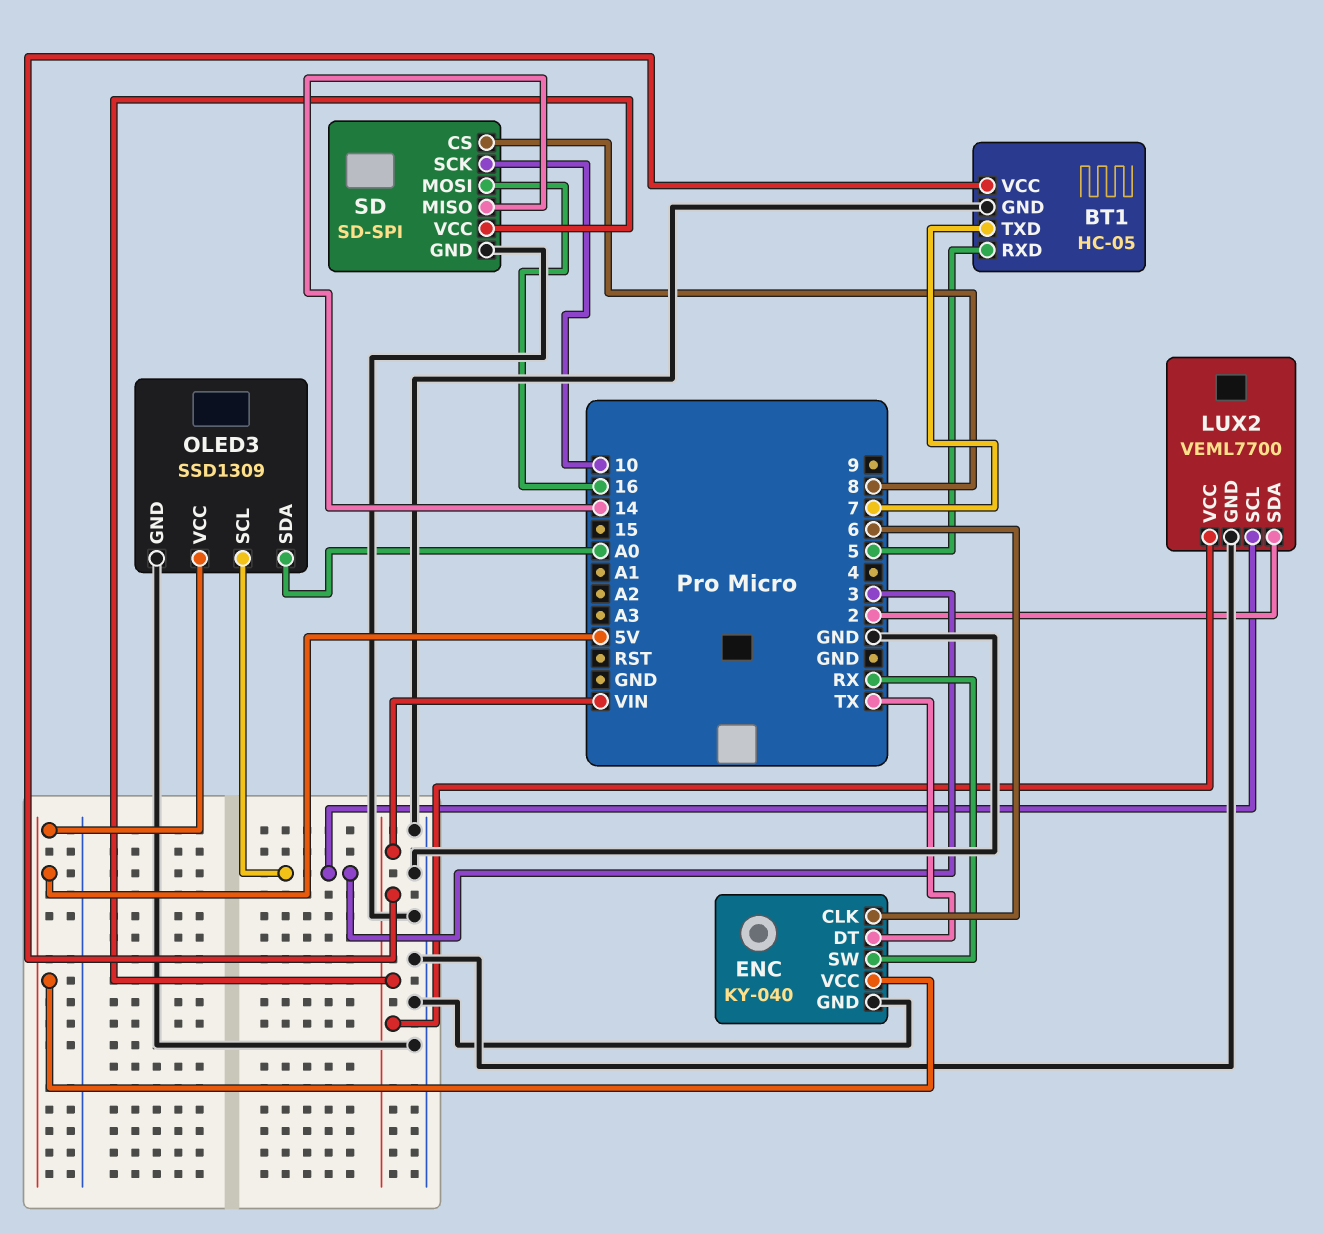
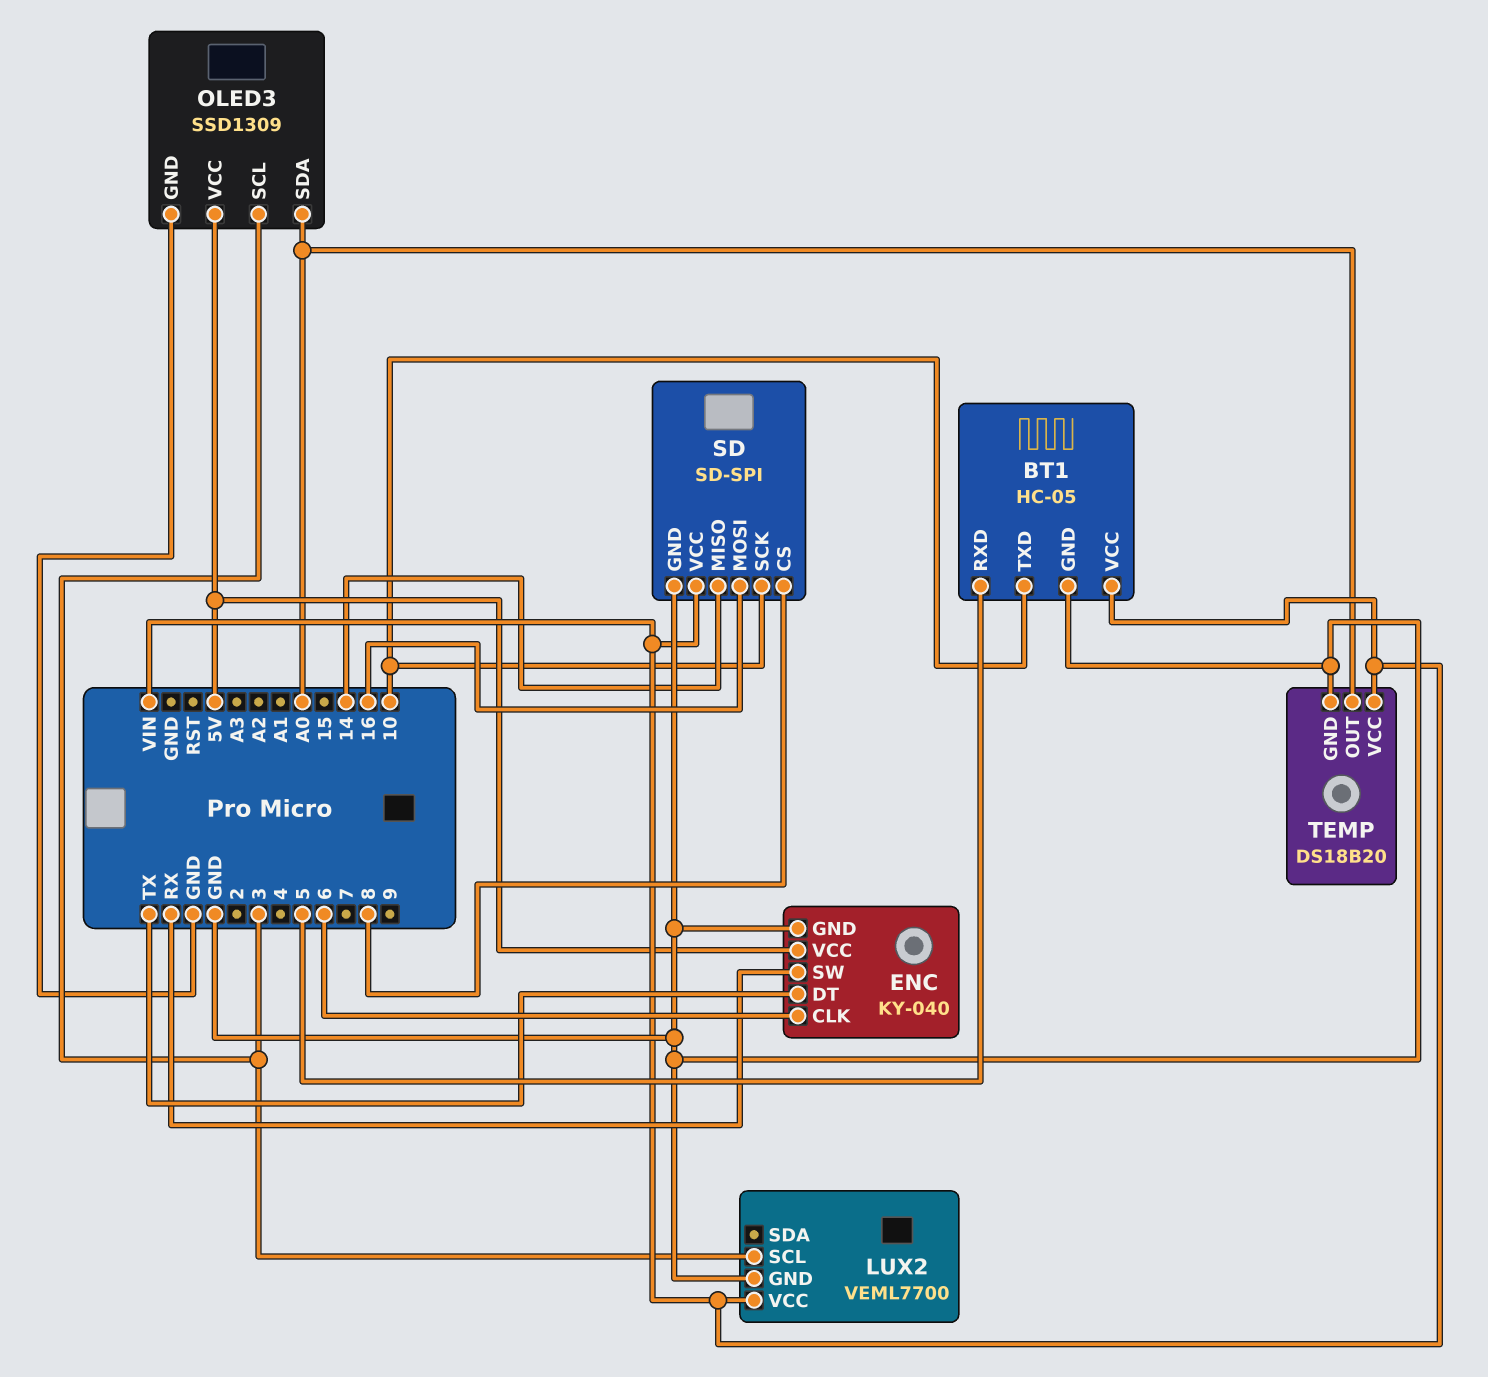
BT1 pin TXD: 7 -> 10
LUX2 pin SDA: 2 -> none
TEMP: none -> DS18B20
TEMP pin GND: none -> GND
TEMP pin OUT: none -> A0
TEMP pin VCC: none -> VIN

